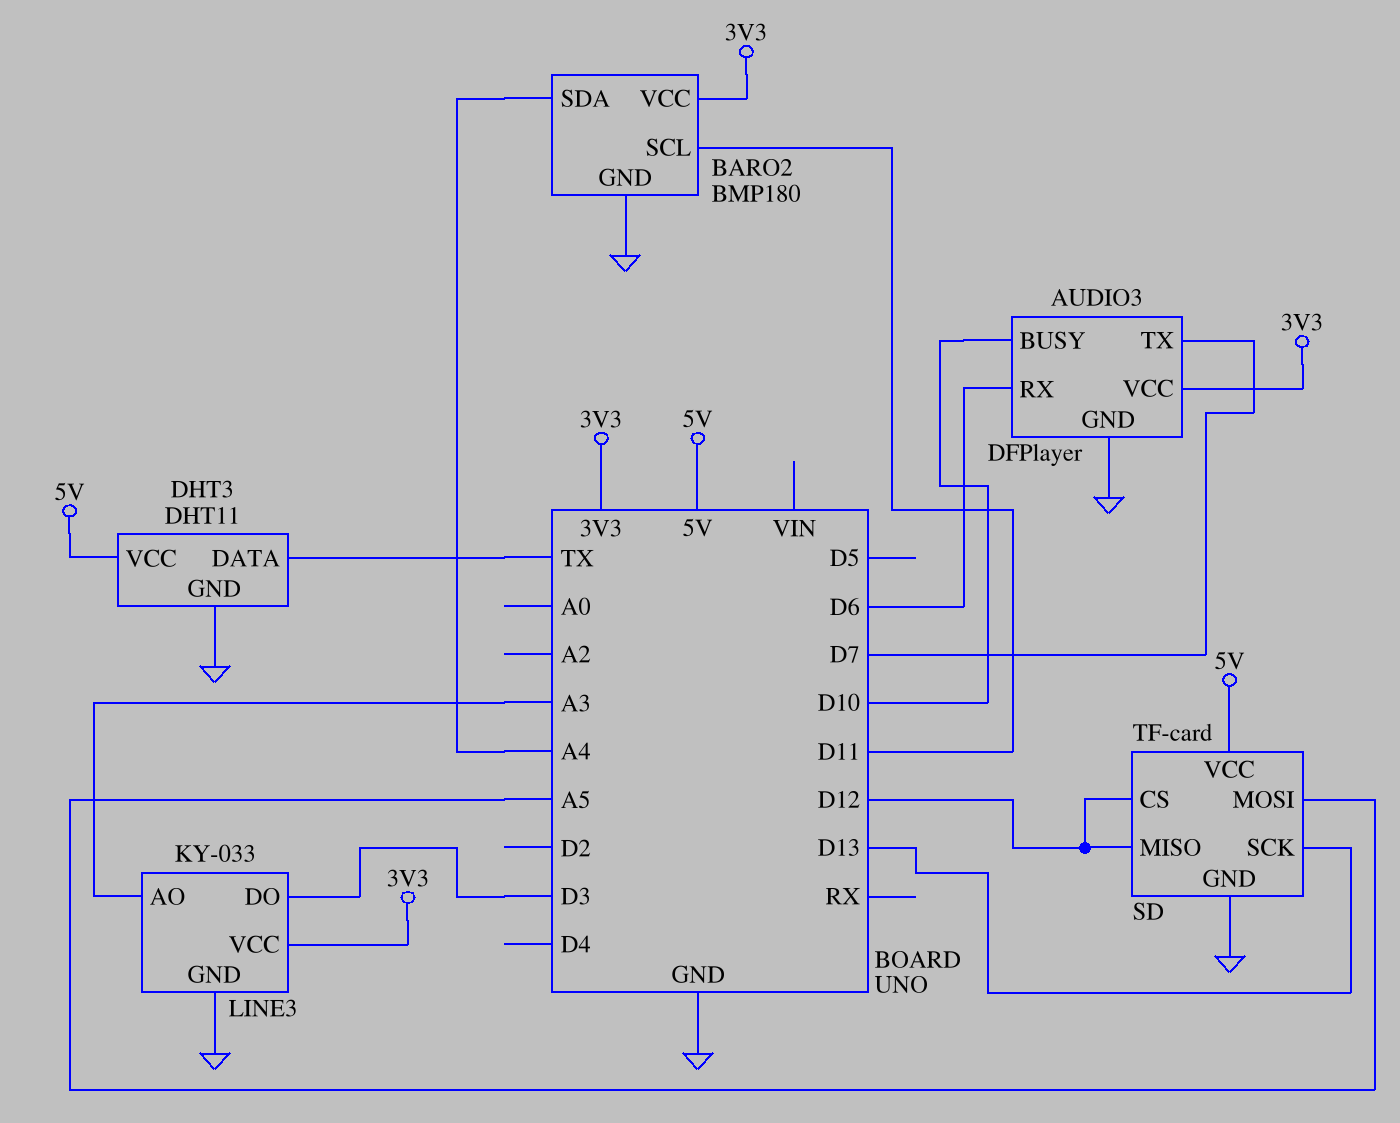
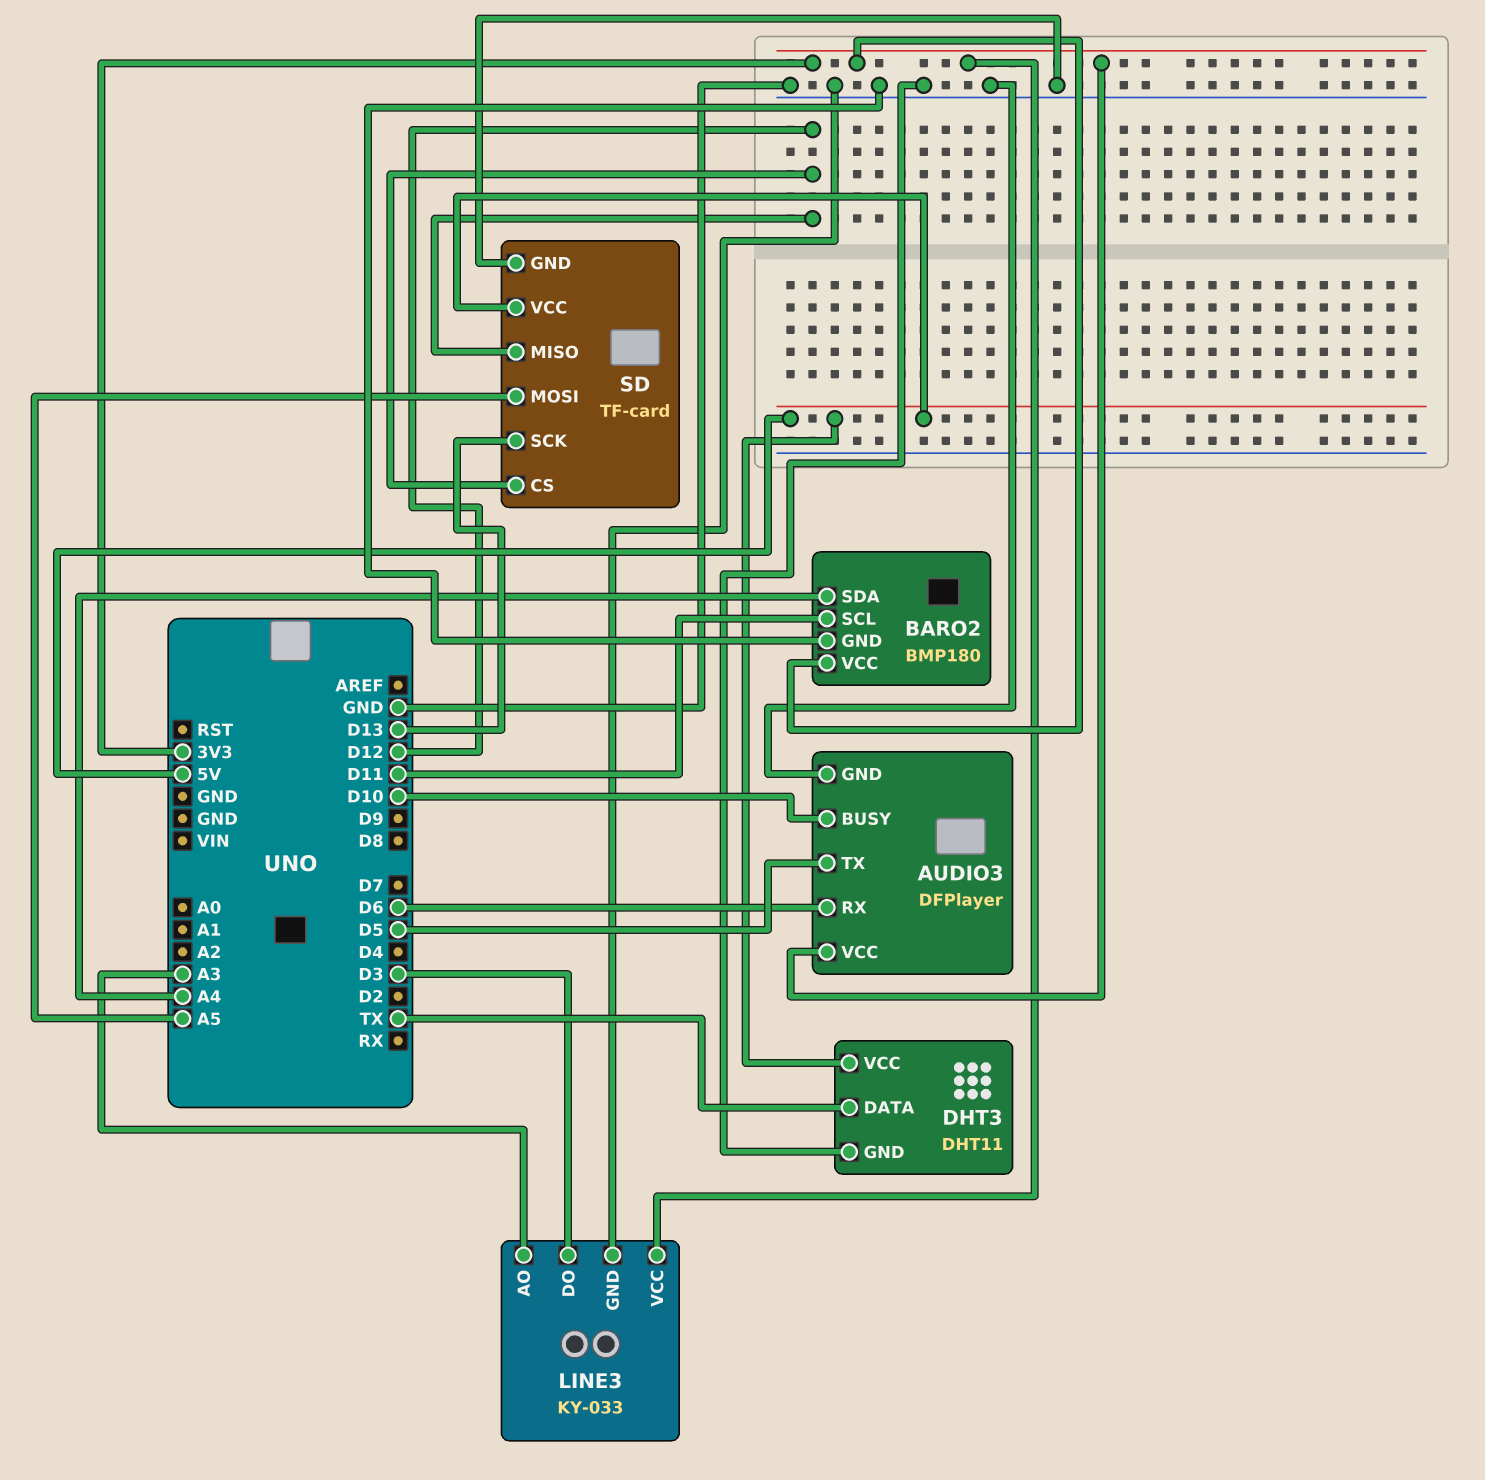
AUDIO3 pin TX: D7 -> D5

